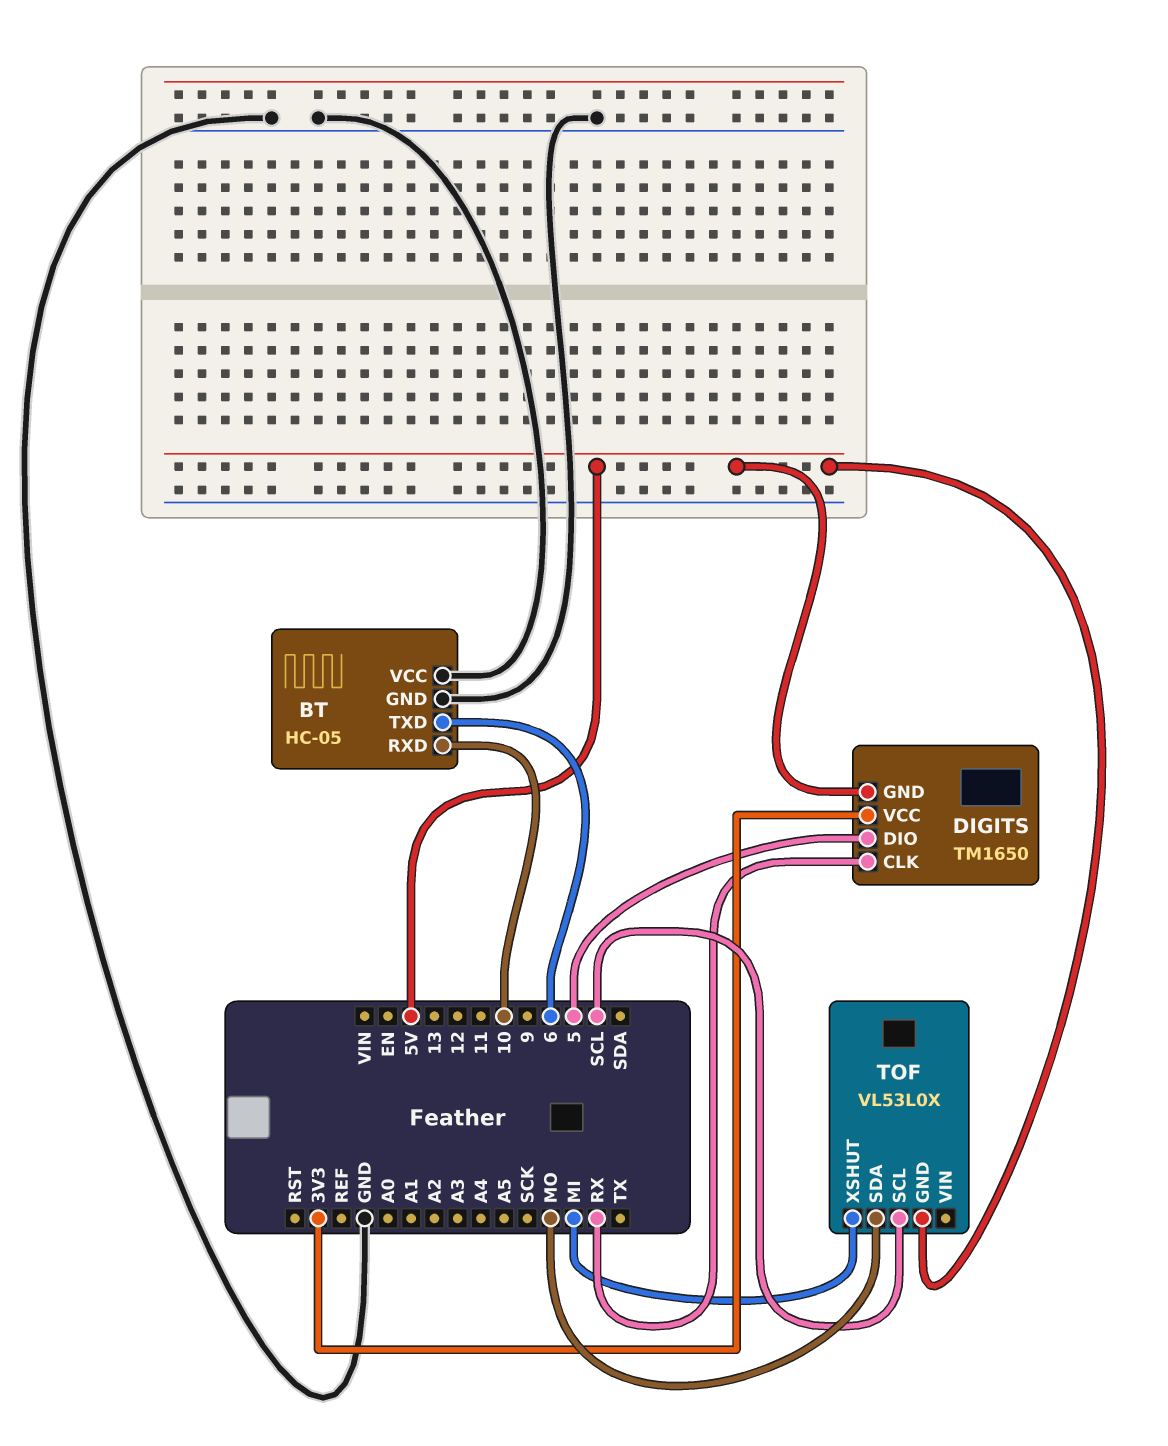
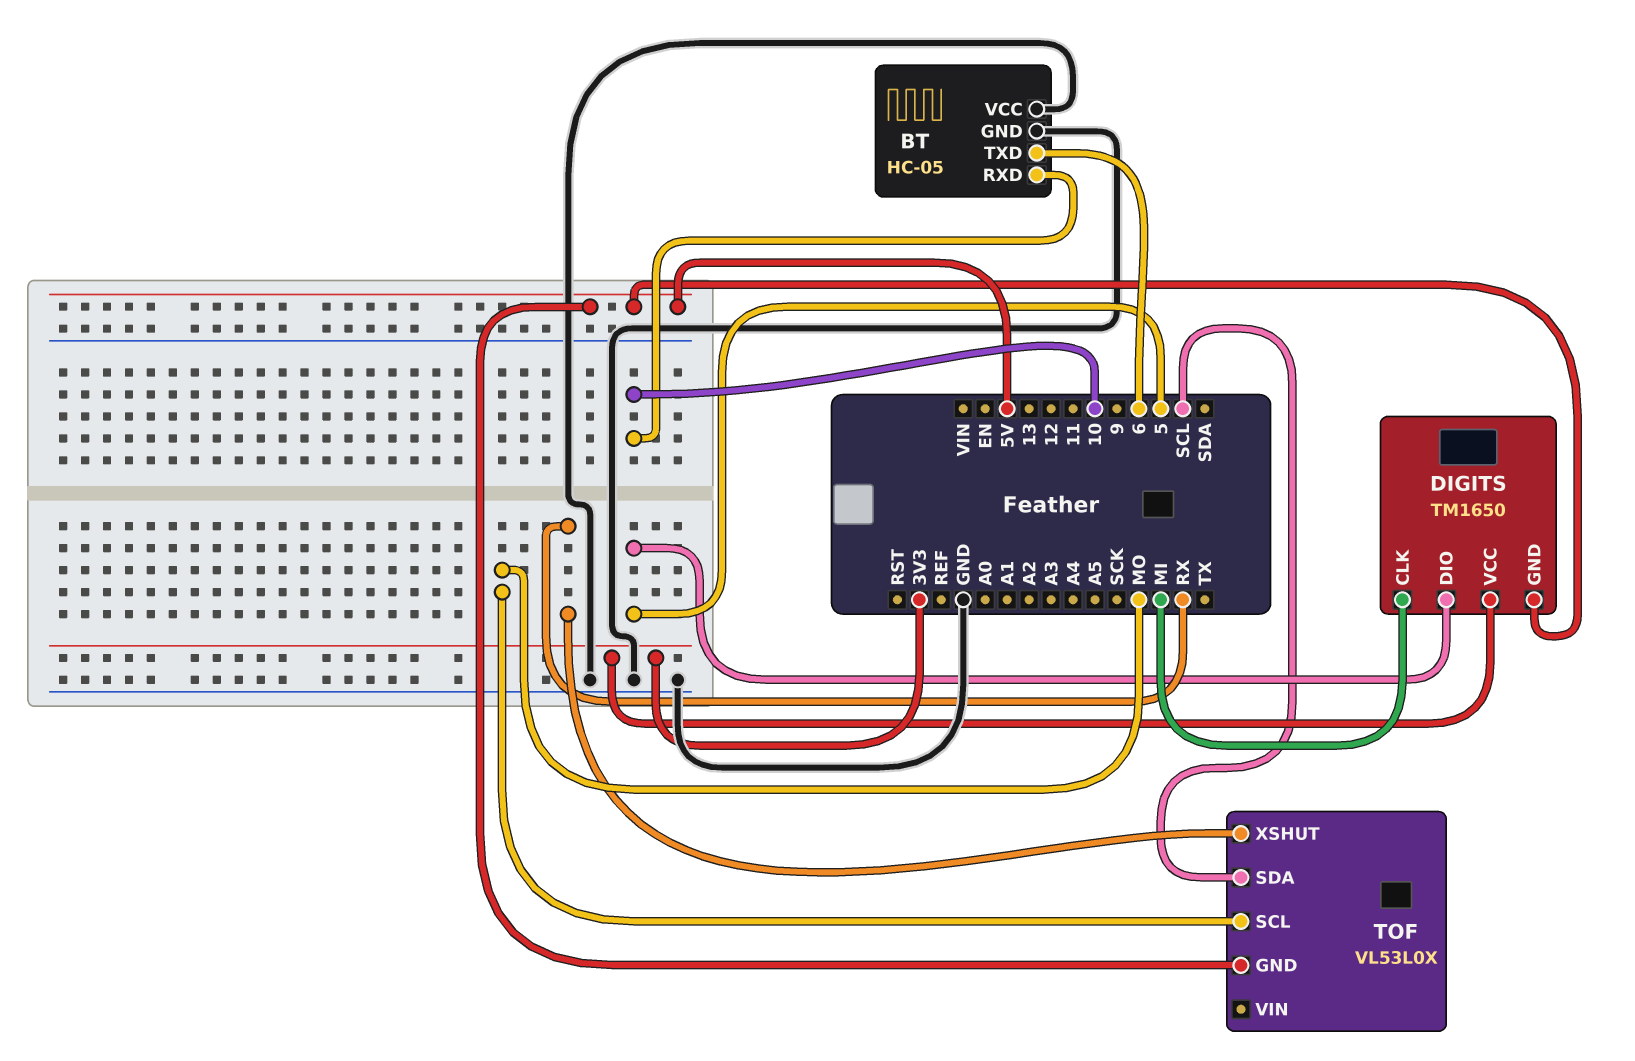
DIGITS pin CLK: RX -> MI
TOF pin SCL: SCL -> MO
TOF pin SDA: MO -> SCL
TOF pin XSHUT: MI -> RX

